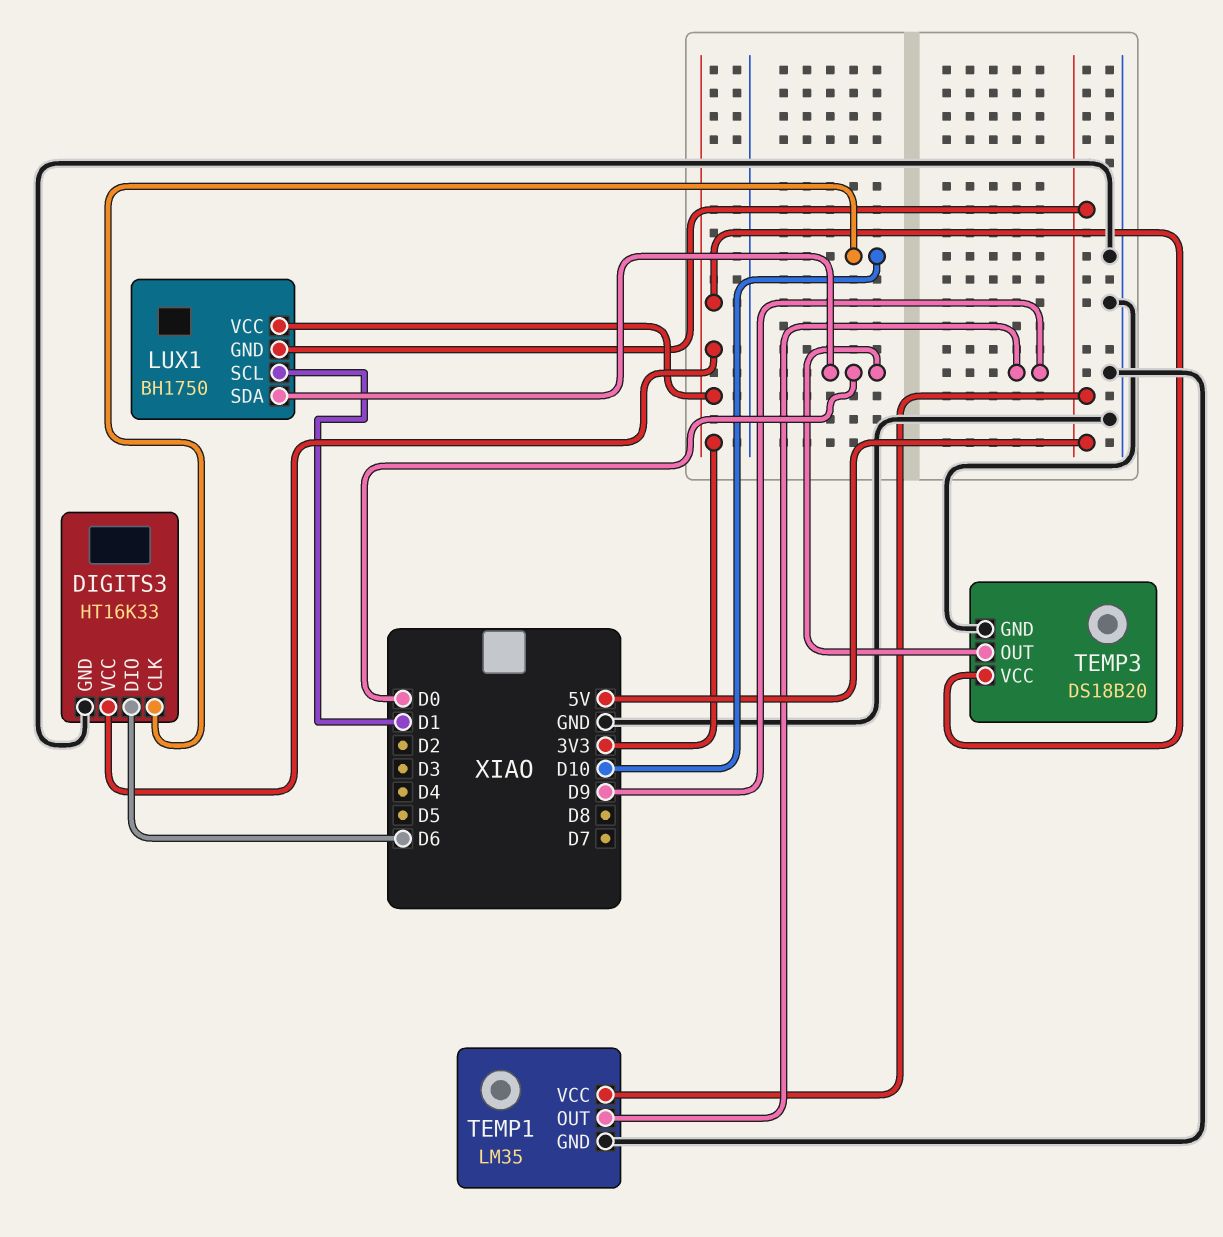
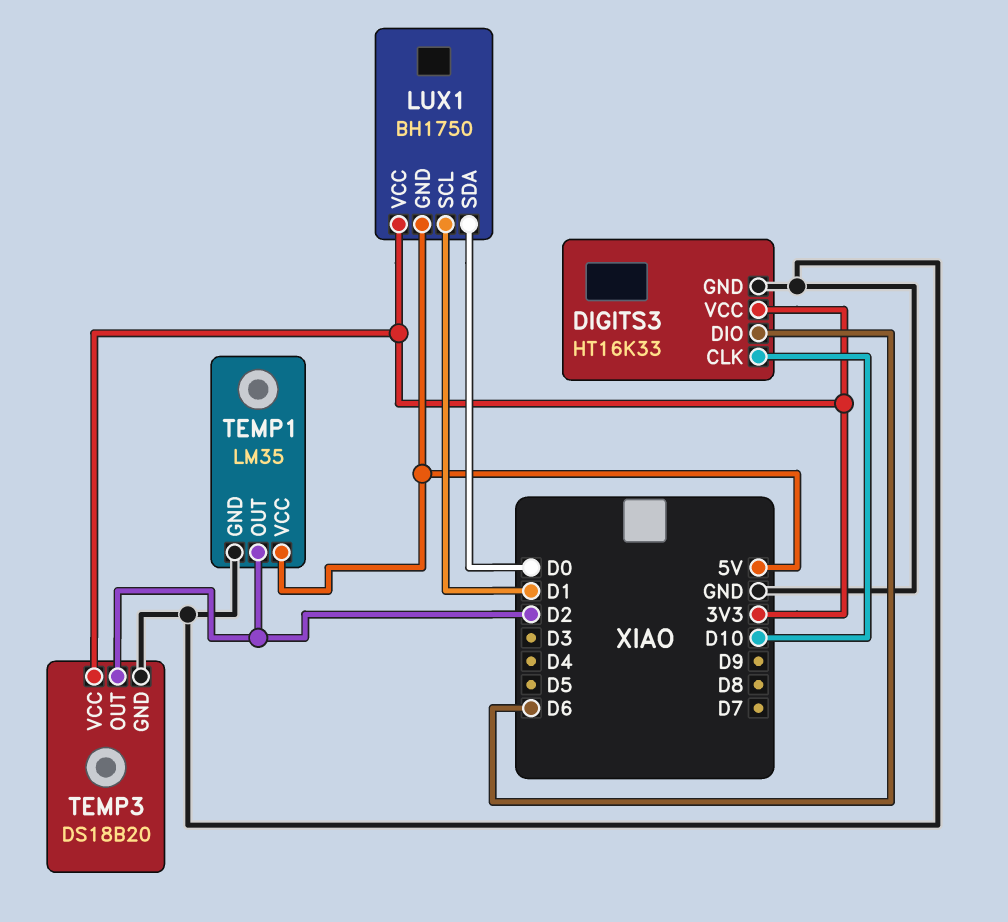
TEMP1 pin OUT: D9 -> D2
TEMP3 pin OUT: D0 -> D2

